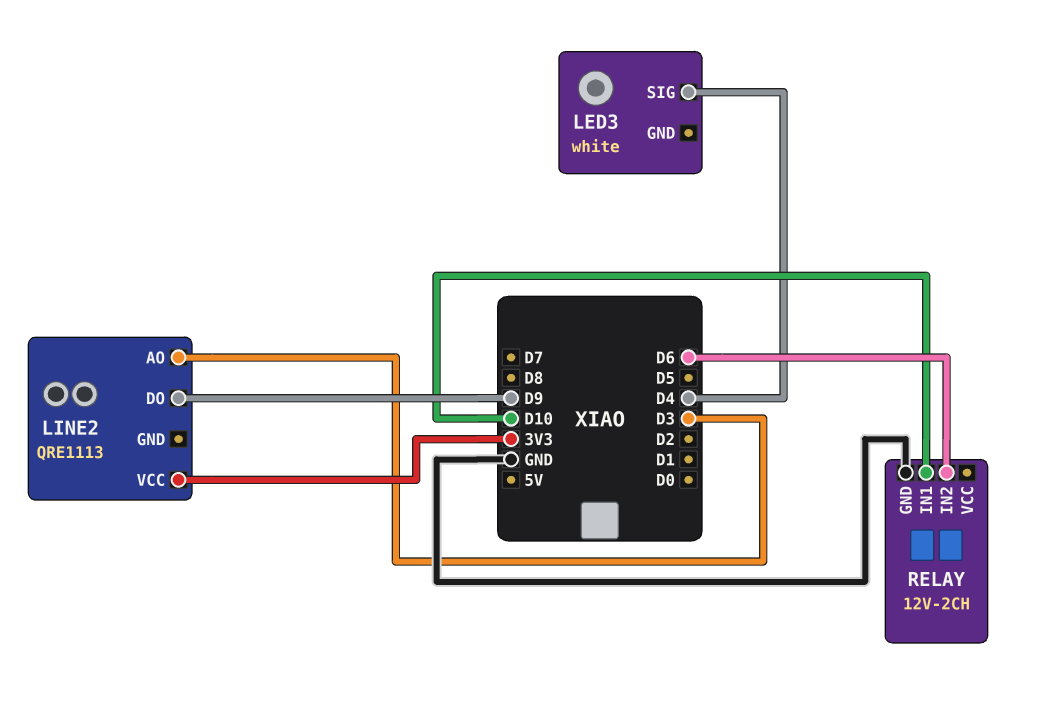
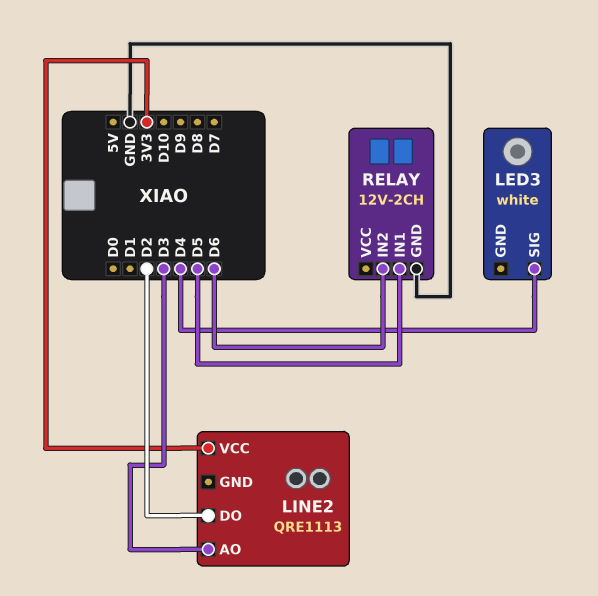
LINE2 pin DO: D9 -> D2
RELAY pin IN1: D10 -> D5

